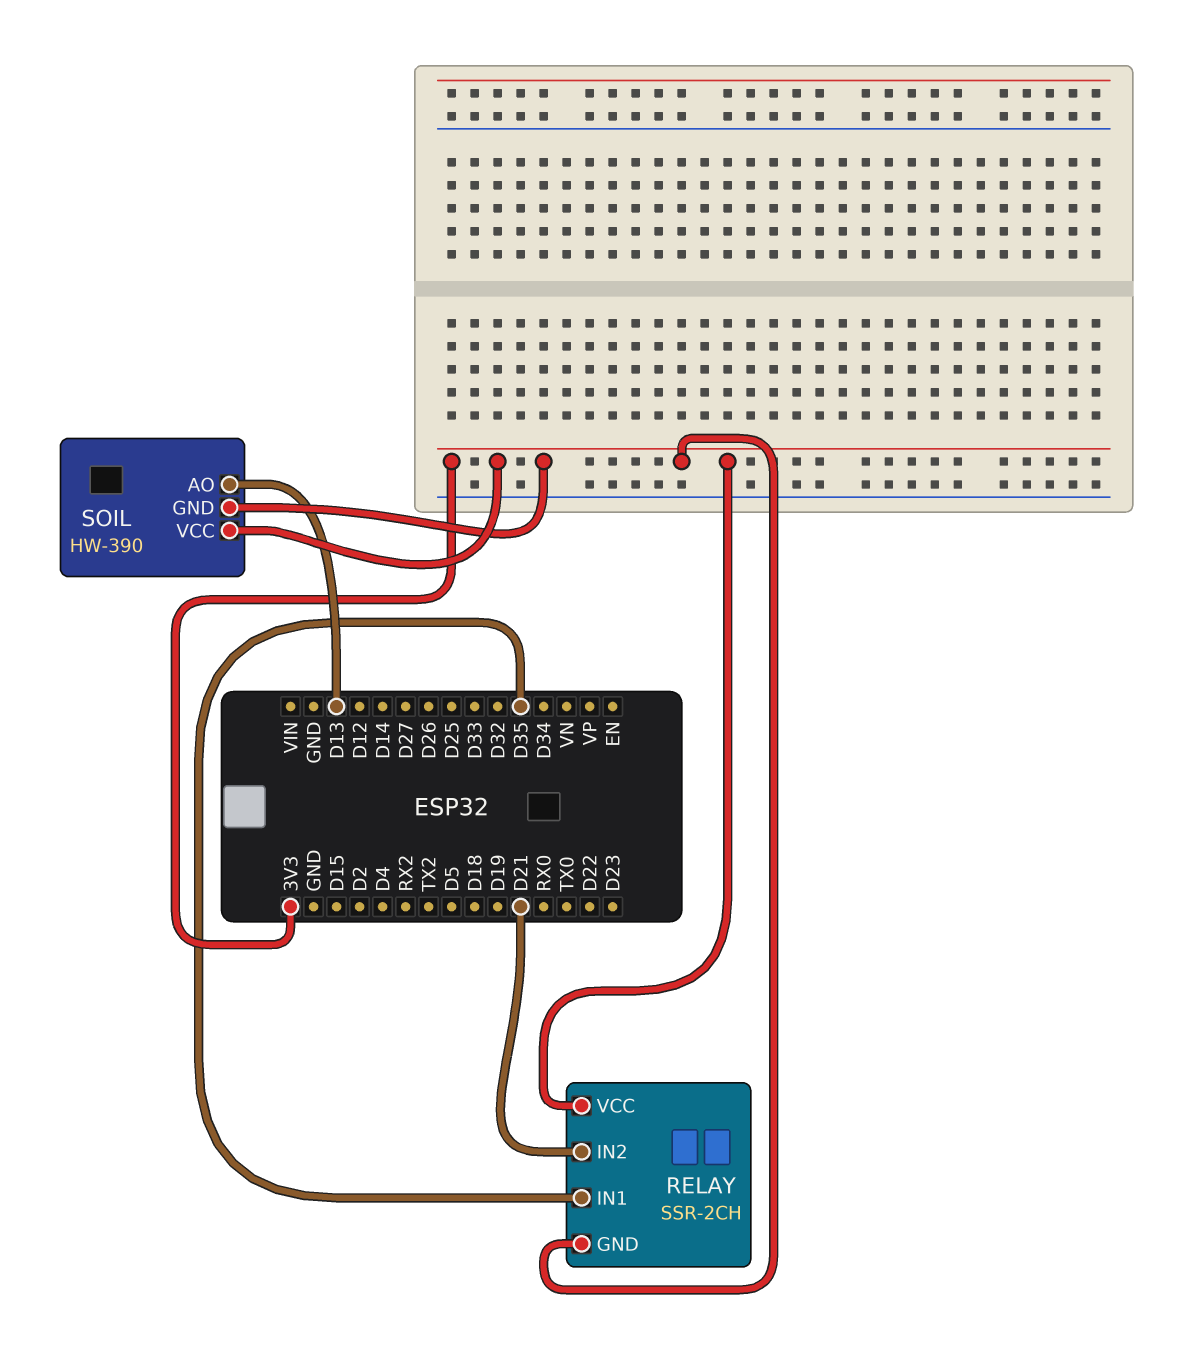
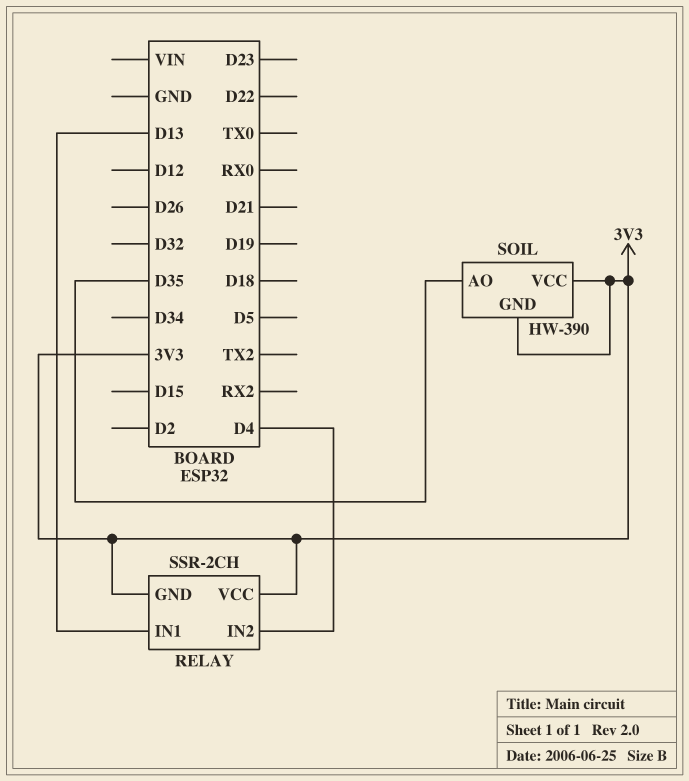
RELAY pin IN1: D35 -> D13
RELAY pin IN2: D21 -> D4
SOIL pin AO: D13 -> D35

